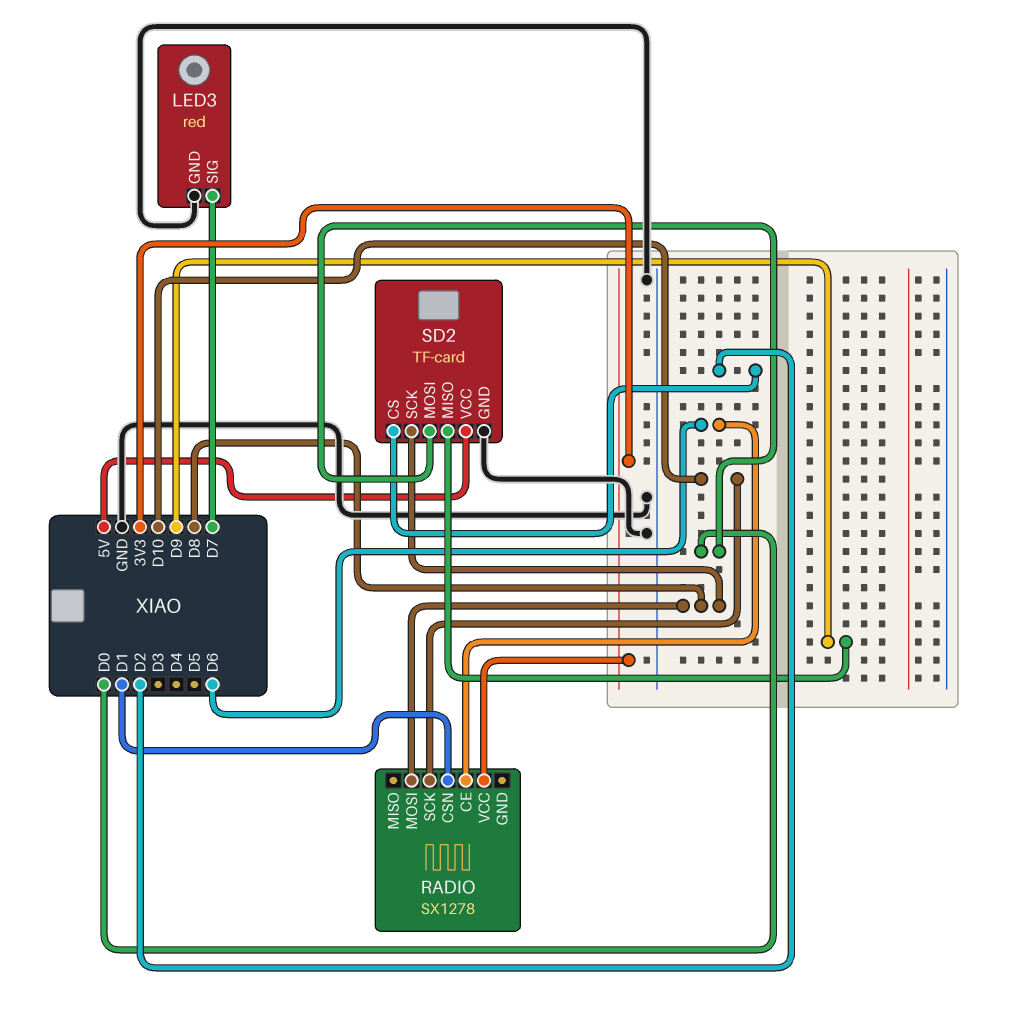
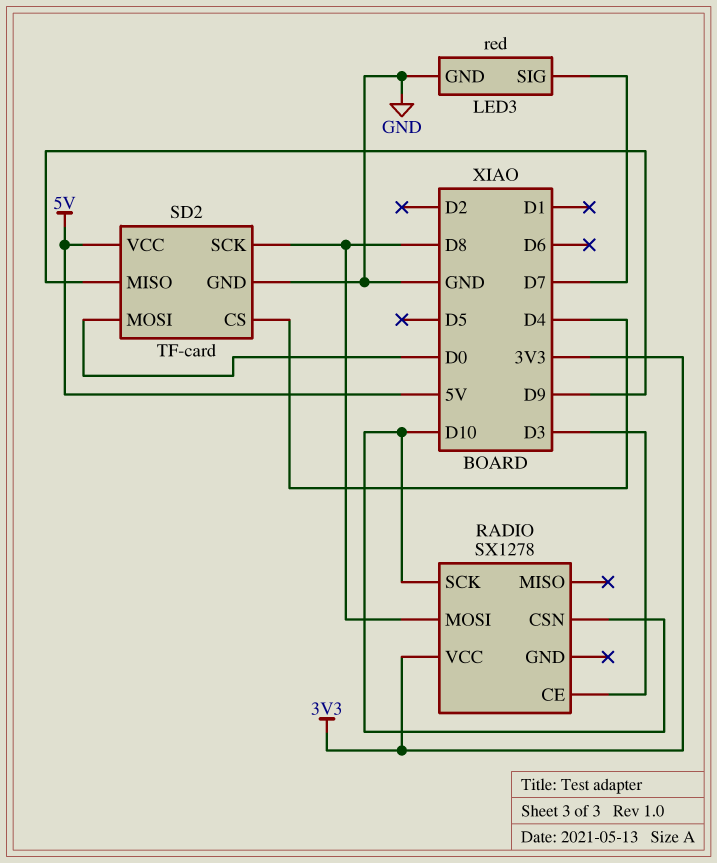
RADIO pin CE: D6 -> D3
RADIO pin CSN: D1 -> D10
SD2 pin CS: D2 -> D4

